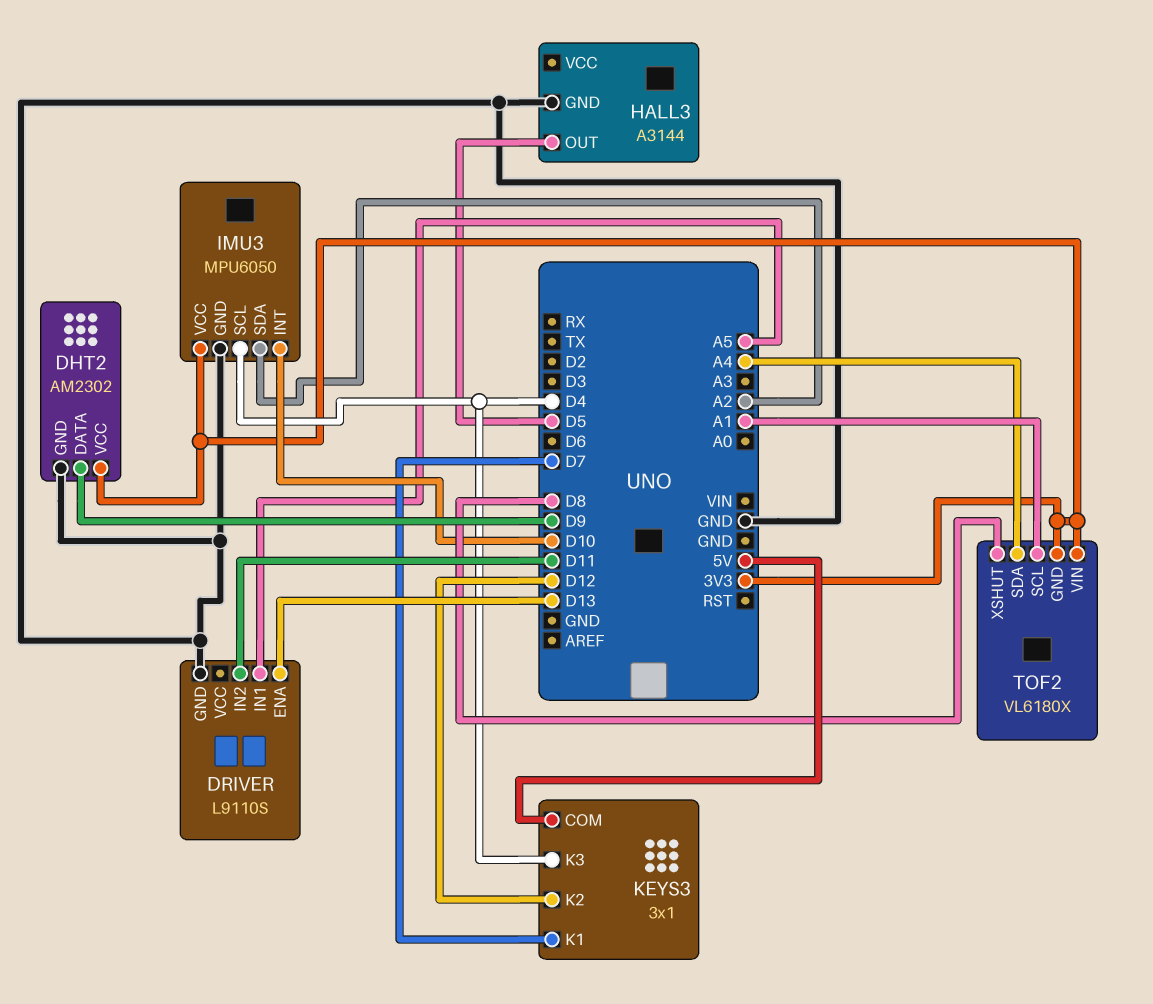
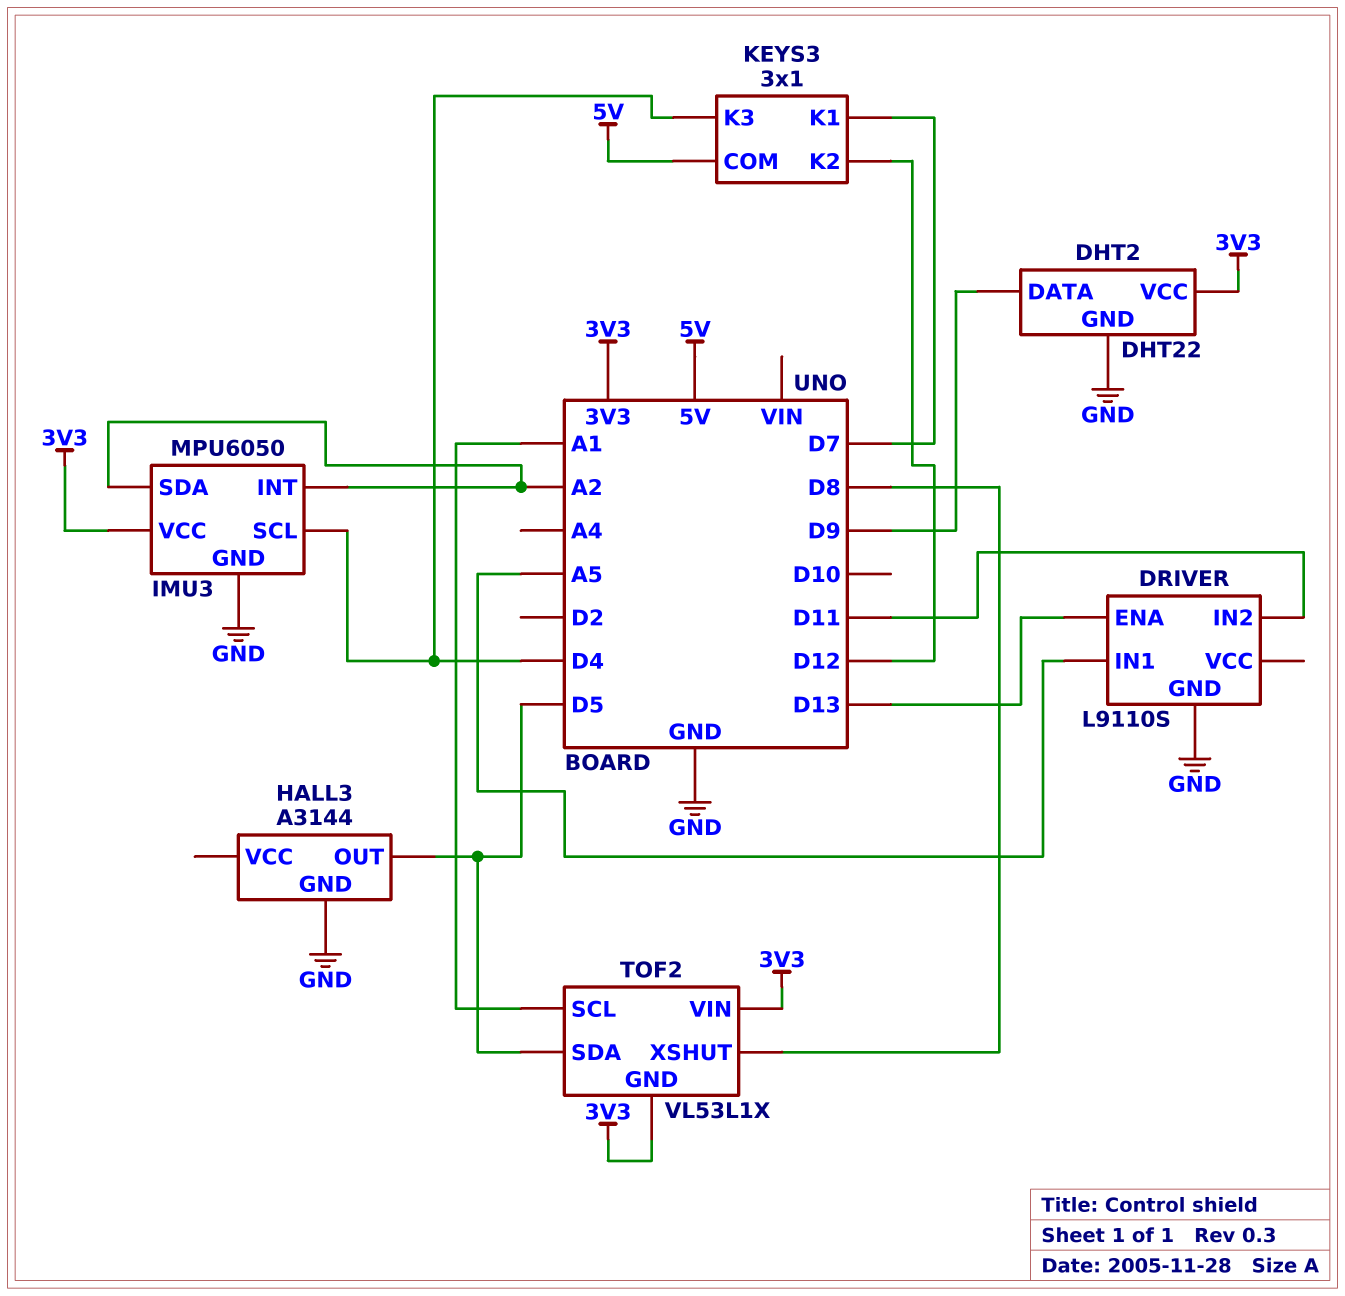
DHT2: AM2302 -> DHT22
IMU3 pin INT: D10 -> A2
TOF2: VL6180X -> VL53L1X
TOF2 pin SDA: A4 -> D5

